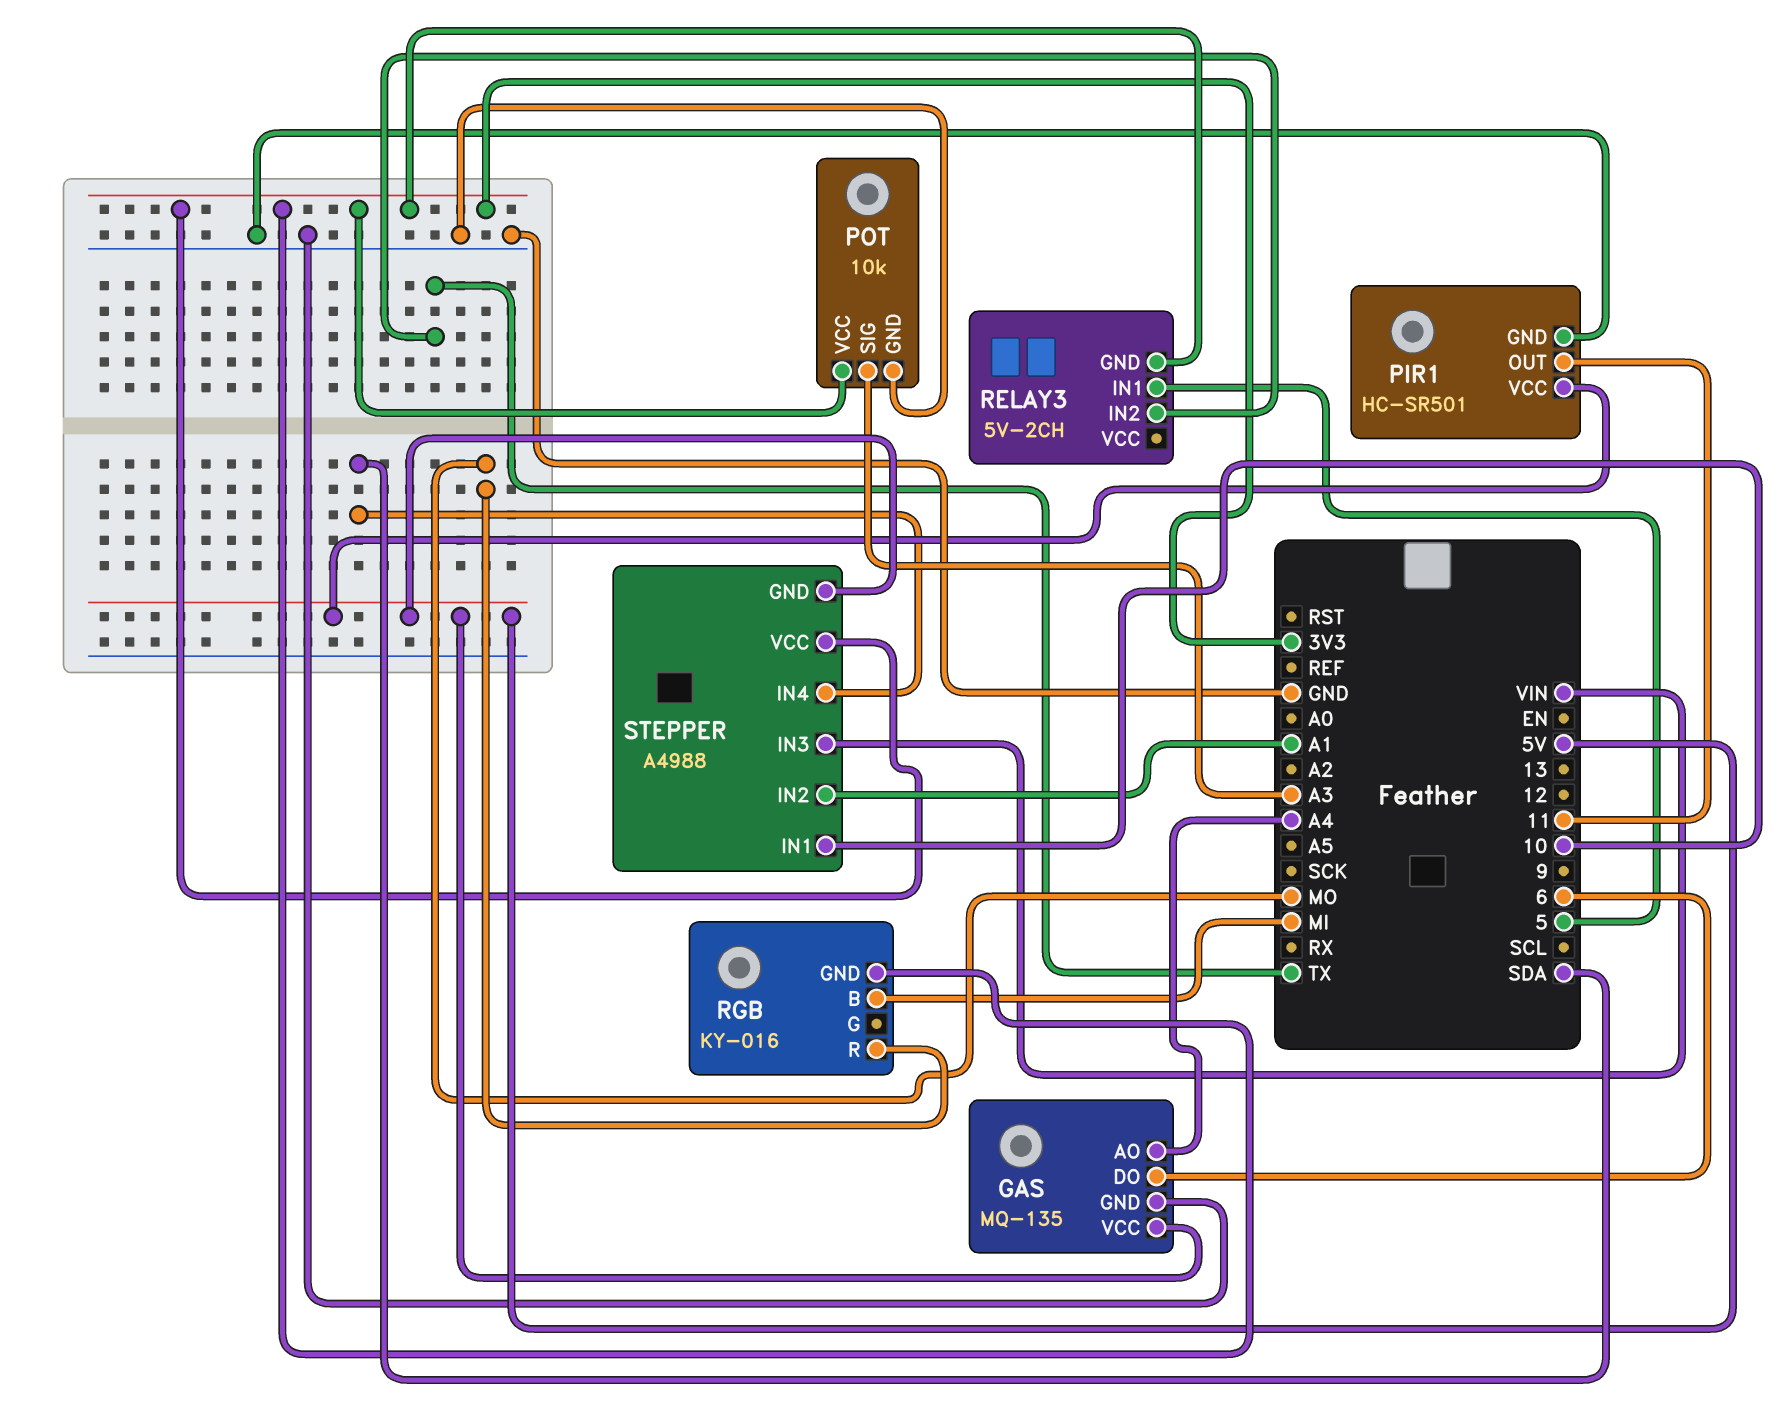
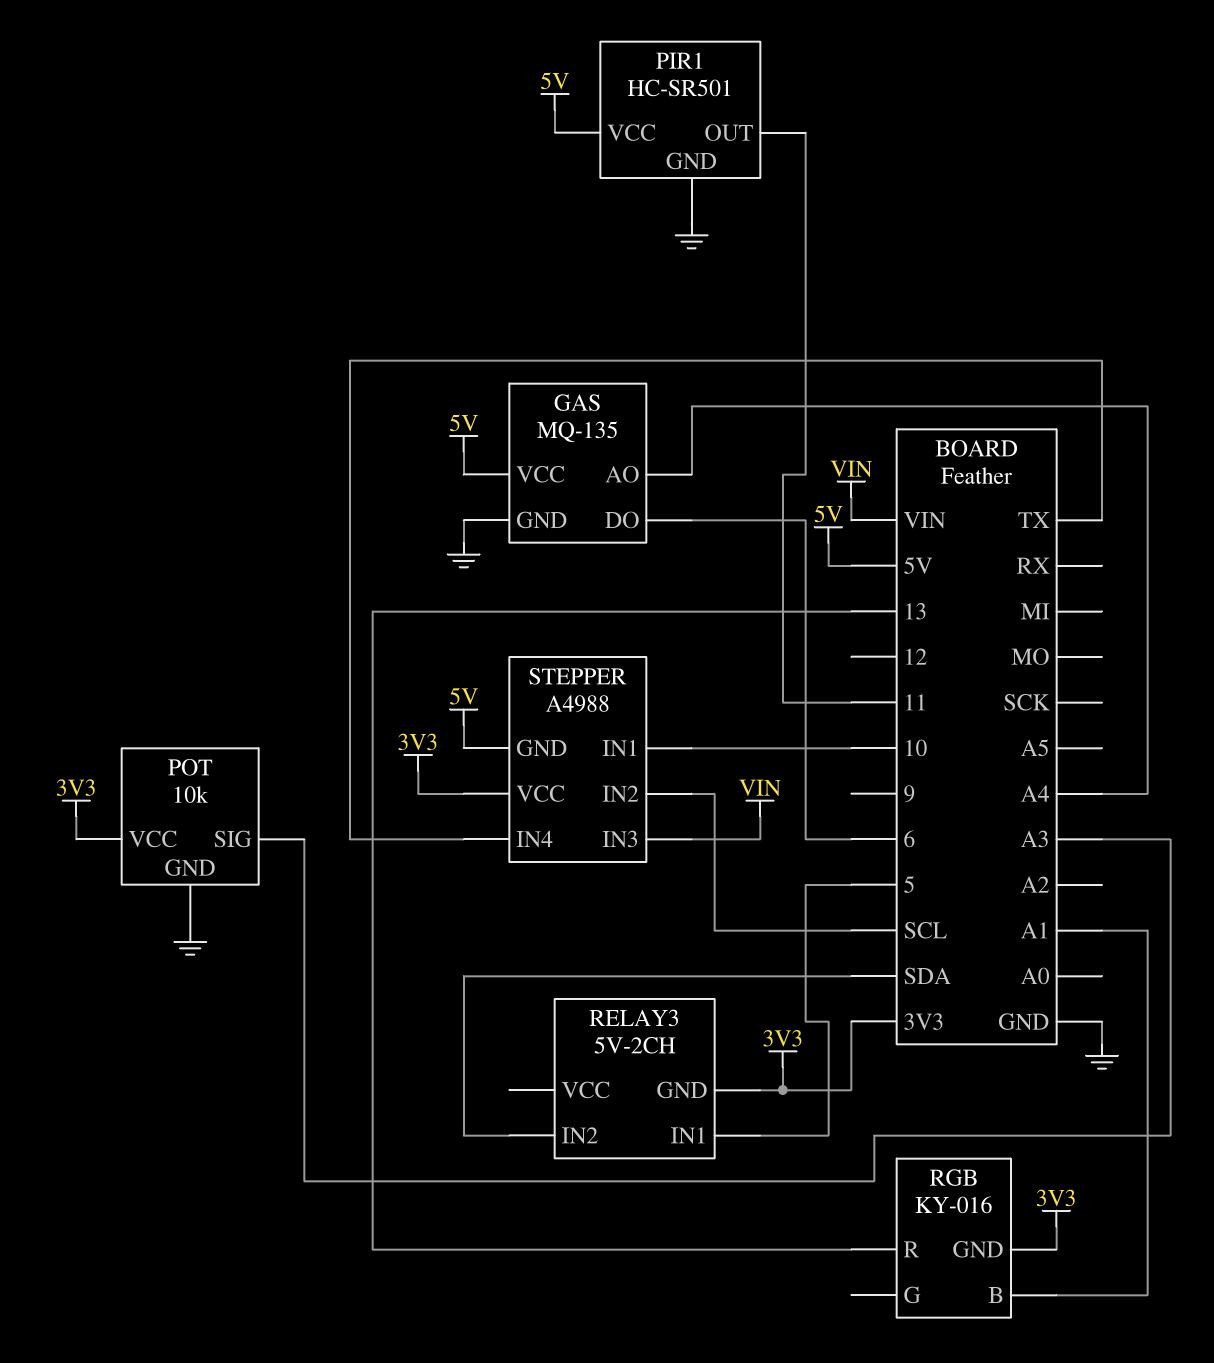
RELAY3 pin IN2: TX -> SDA
RGB pin B: MI -> A1
RGB pin R: MO -> 13
STEPPER pin IN2: A1 -> SCL
STEPPER pin IN4: SDA -> TX

